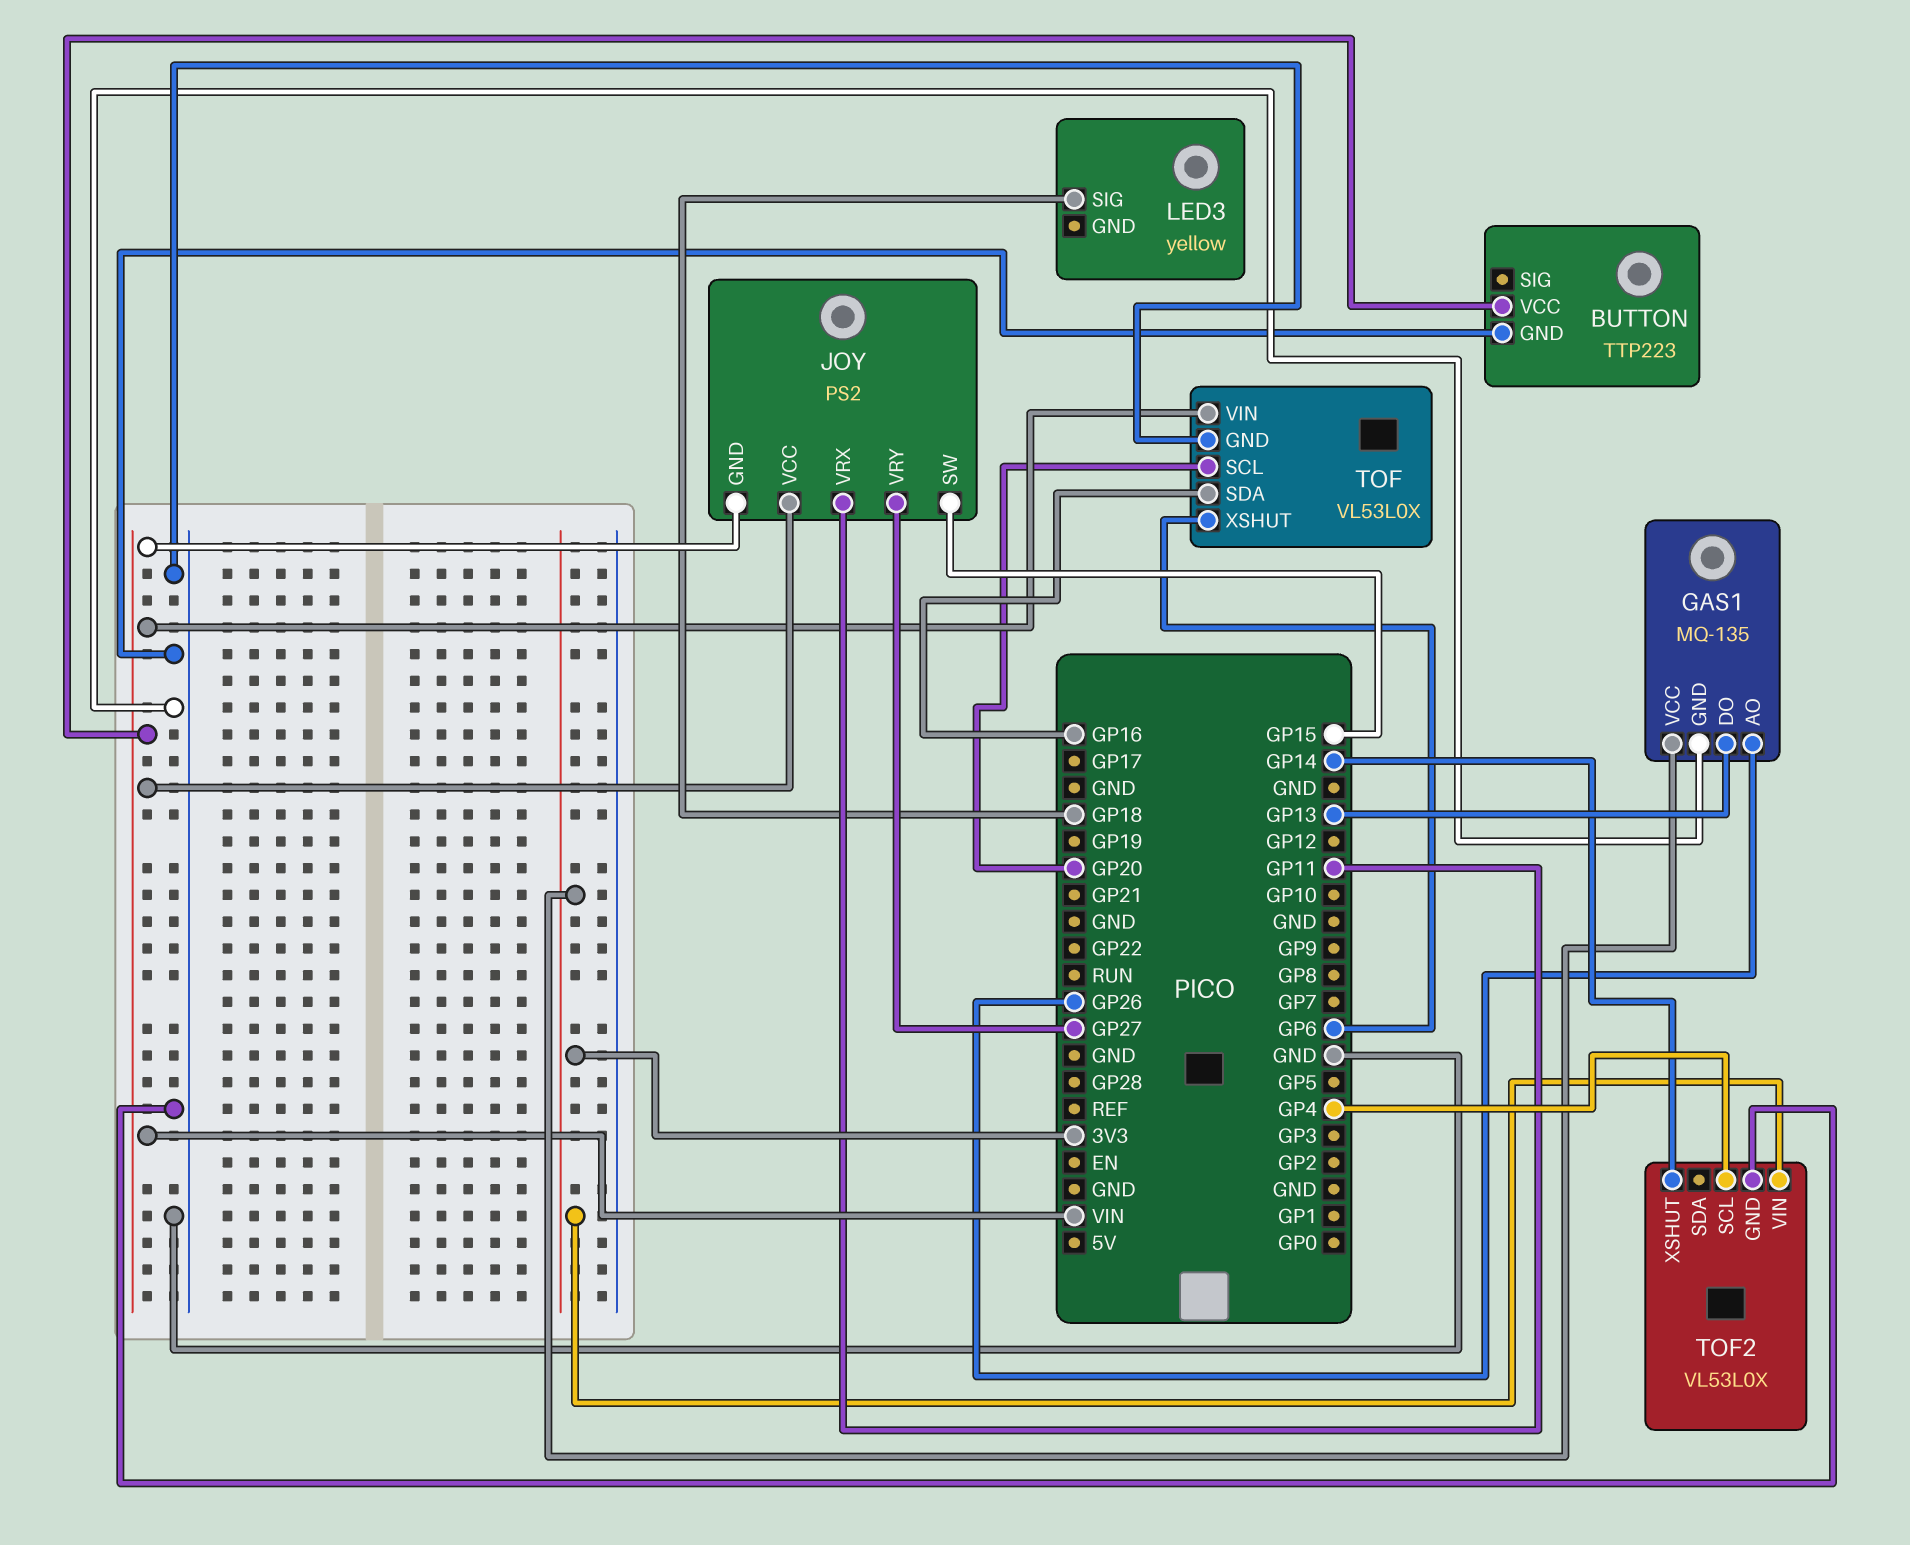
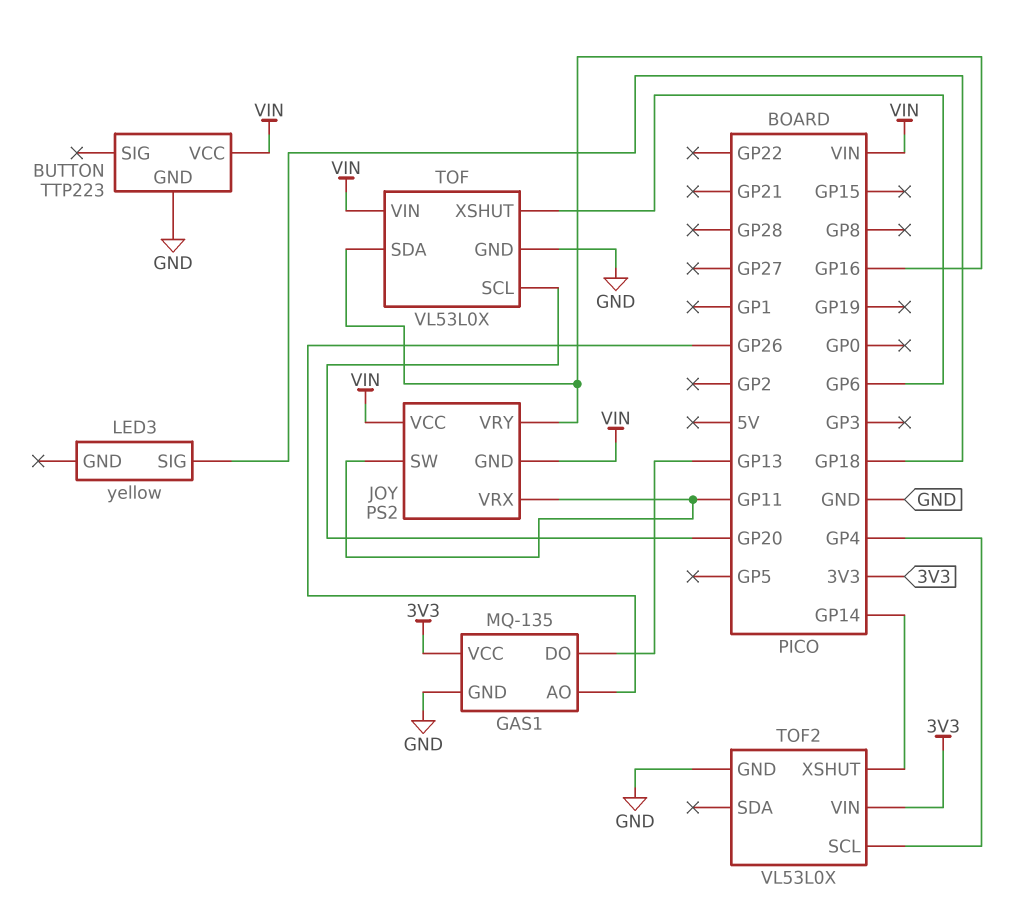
JOY pin SW: GP15 -> GP11
JOY pin VRY: GP27 -> GP16

